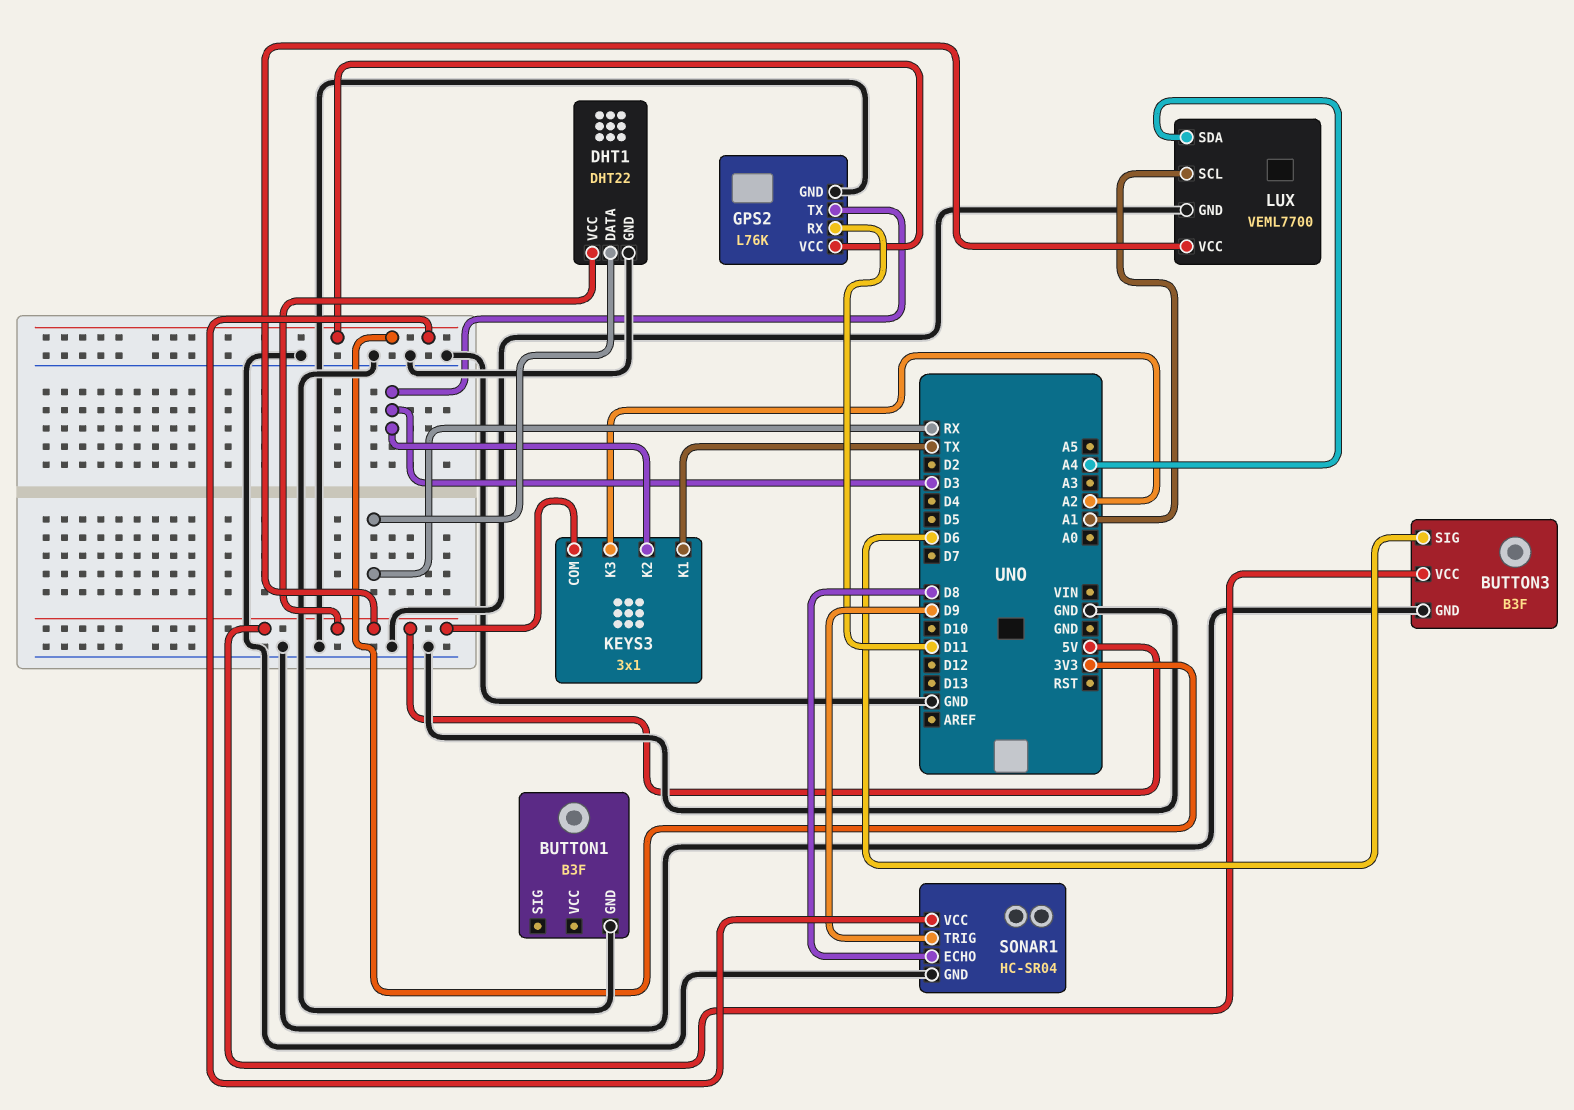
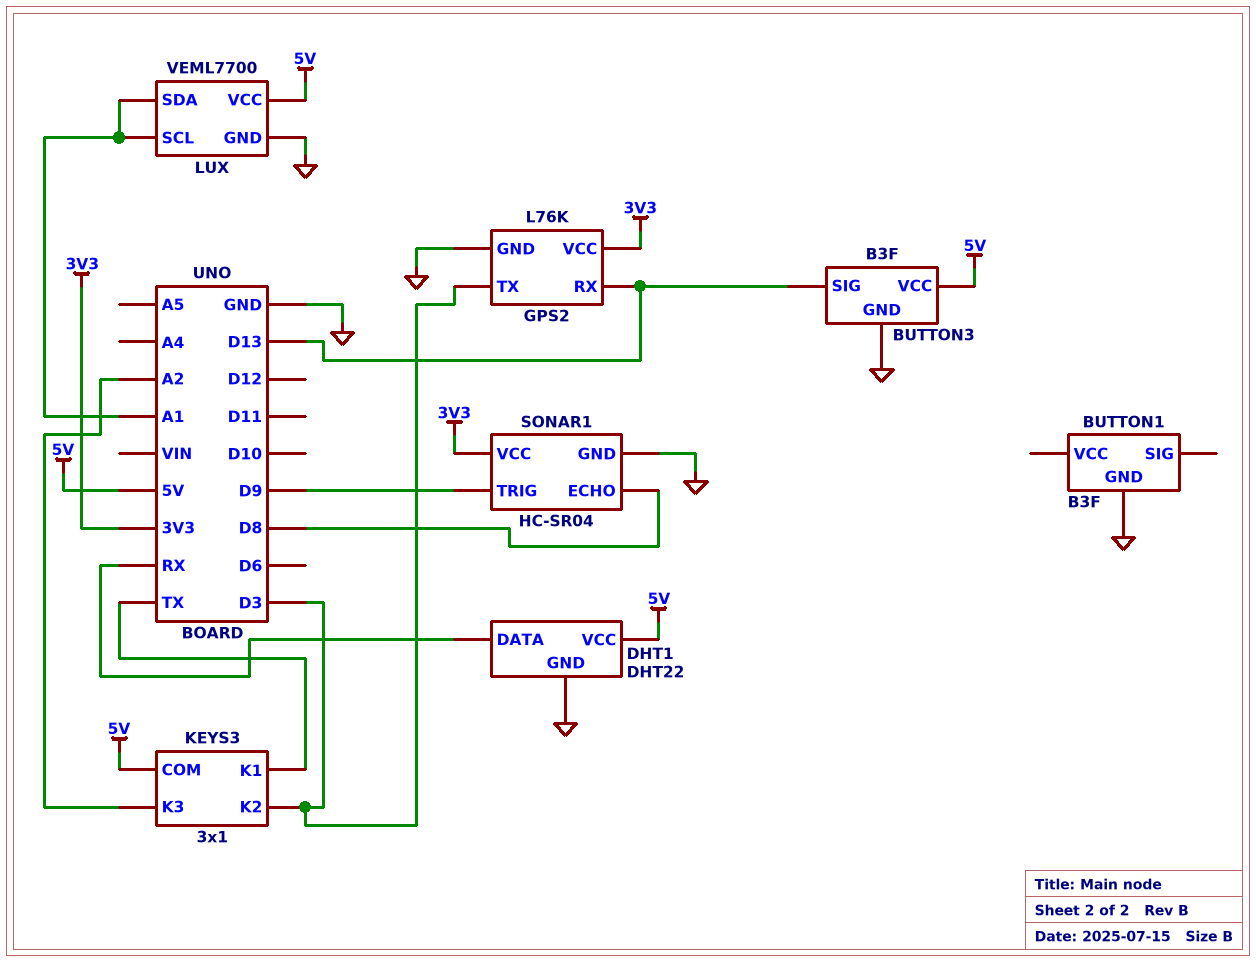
BUTTON3 pin SIG: D6 -> D13
GPS2 pin RX: D11 -> D13
LUX pin SDA: A4 -> A1

